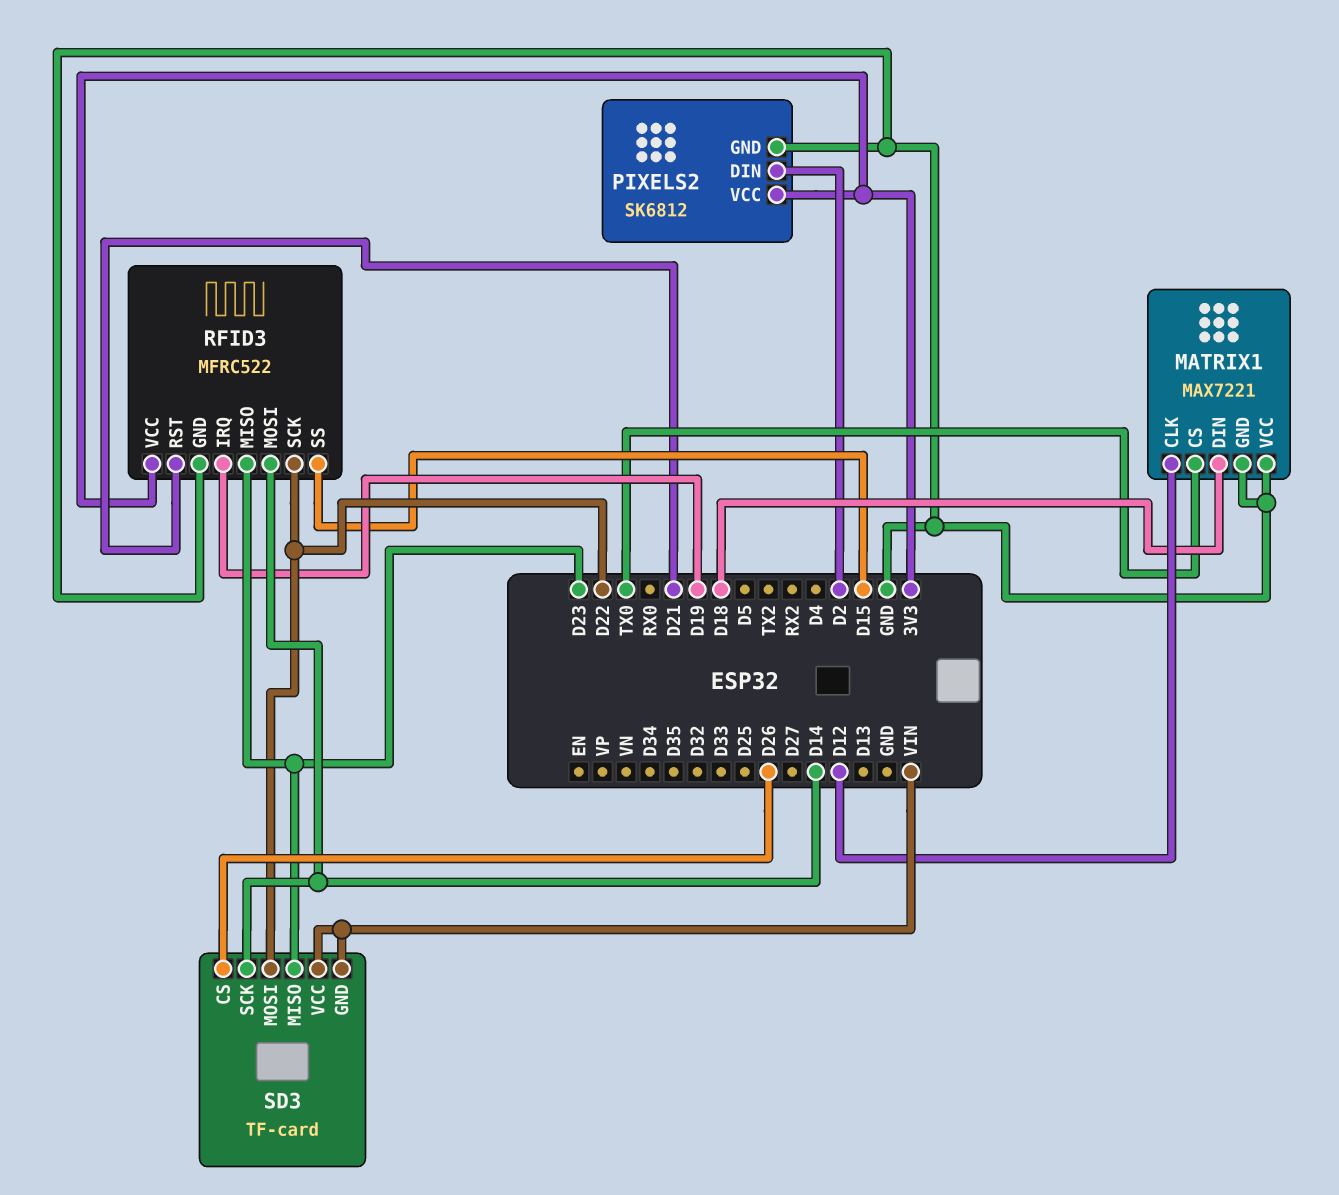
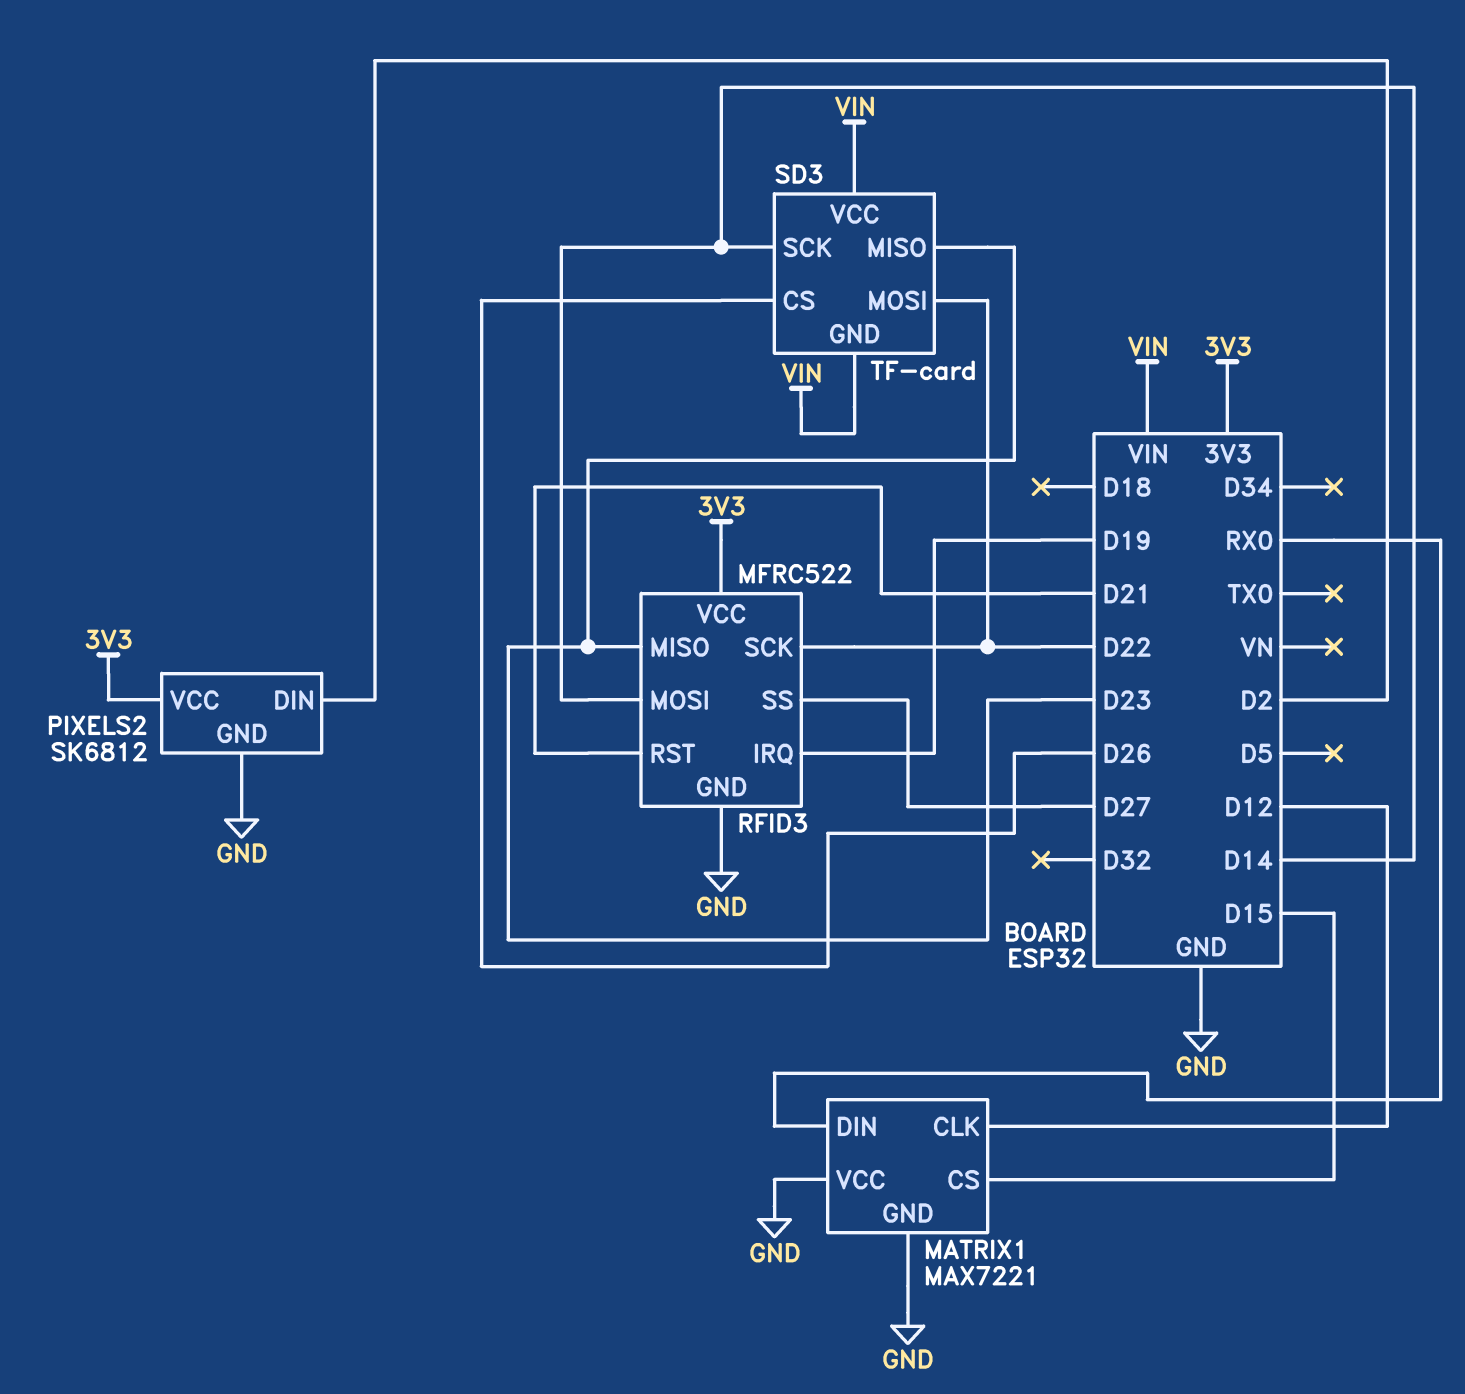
MATRIX1 pin CS: TX0 -> D15
MATRIX1 pin DIN: D18 -> RX0
RFID3 pin SS: D15 -> D27

